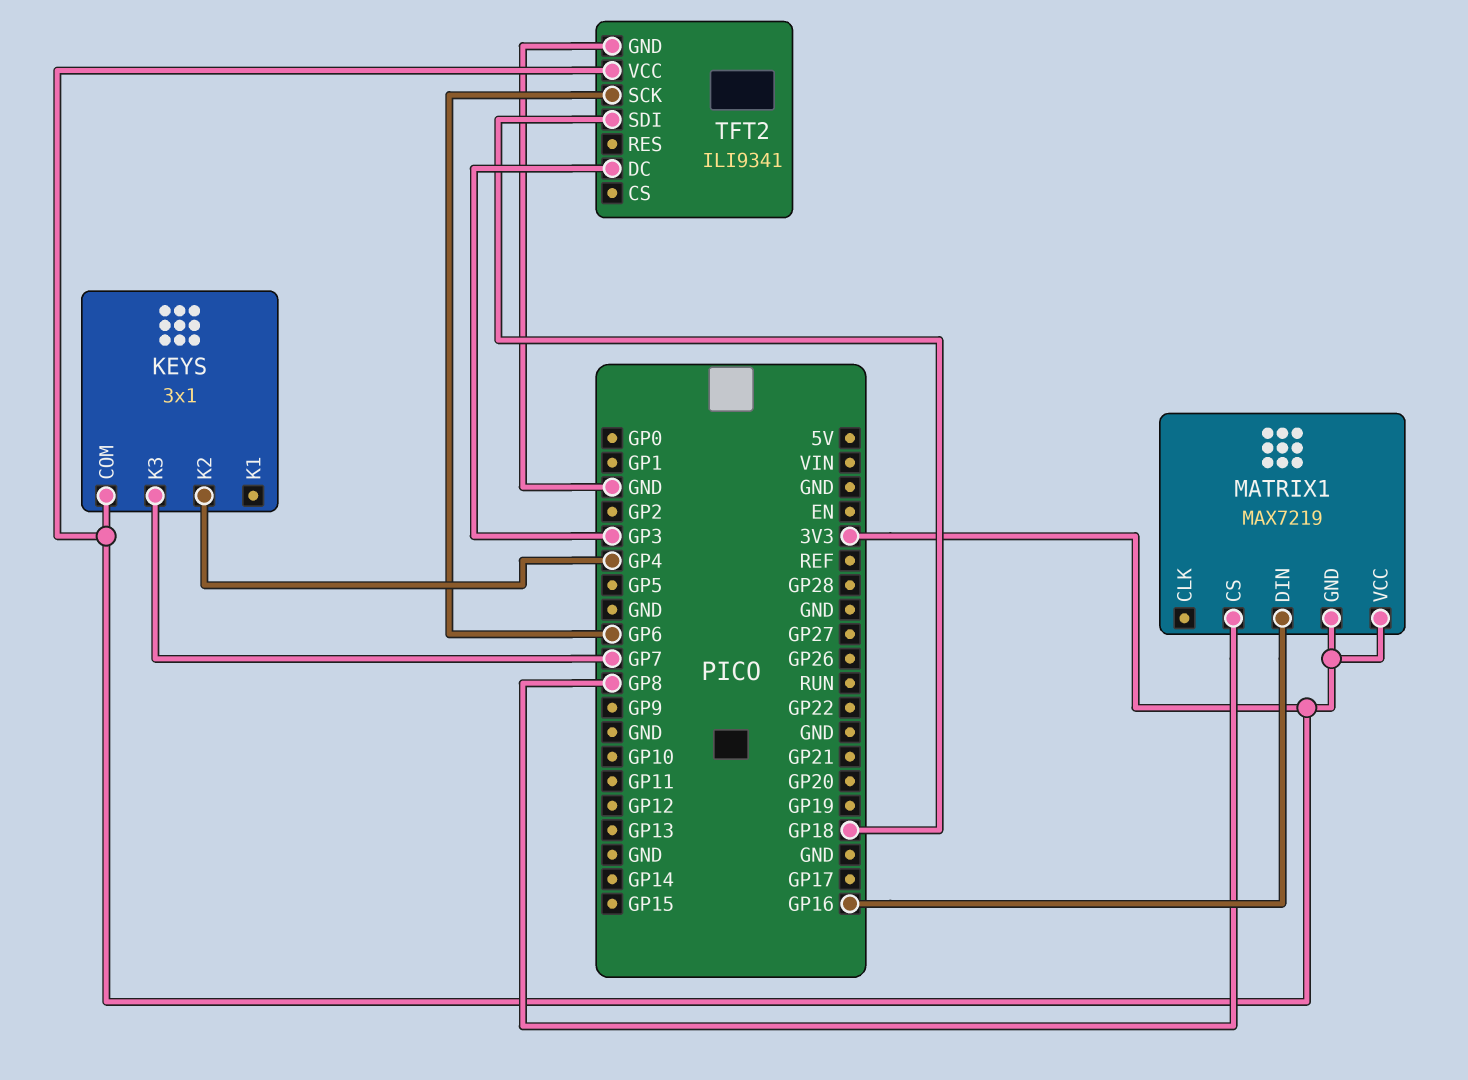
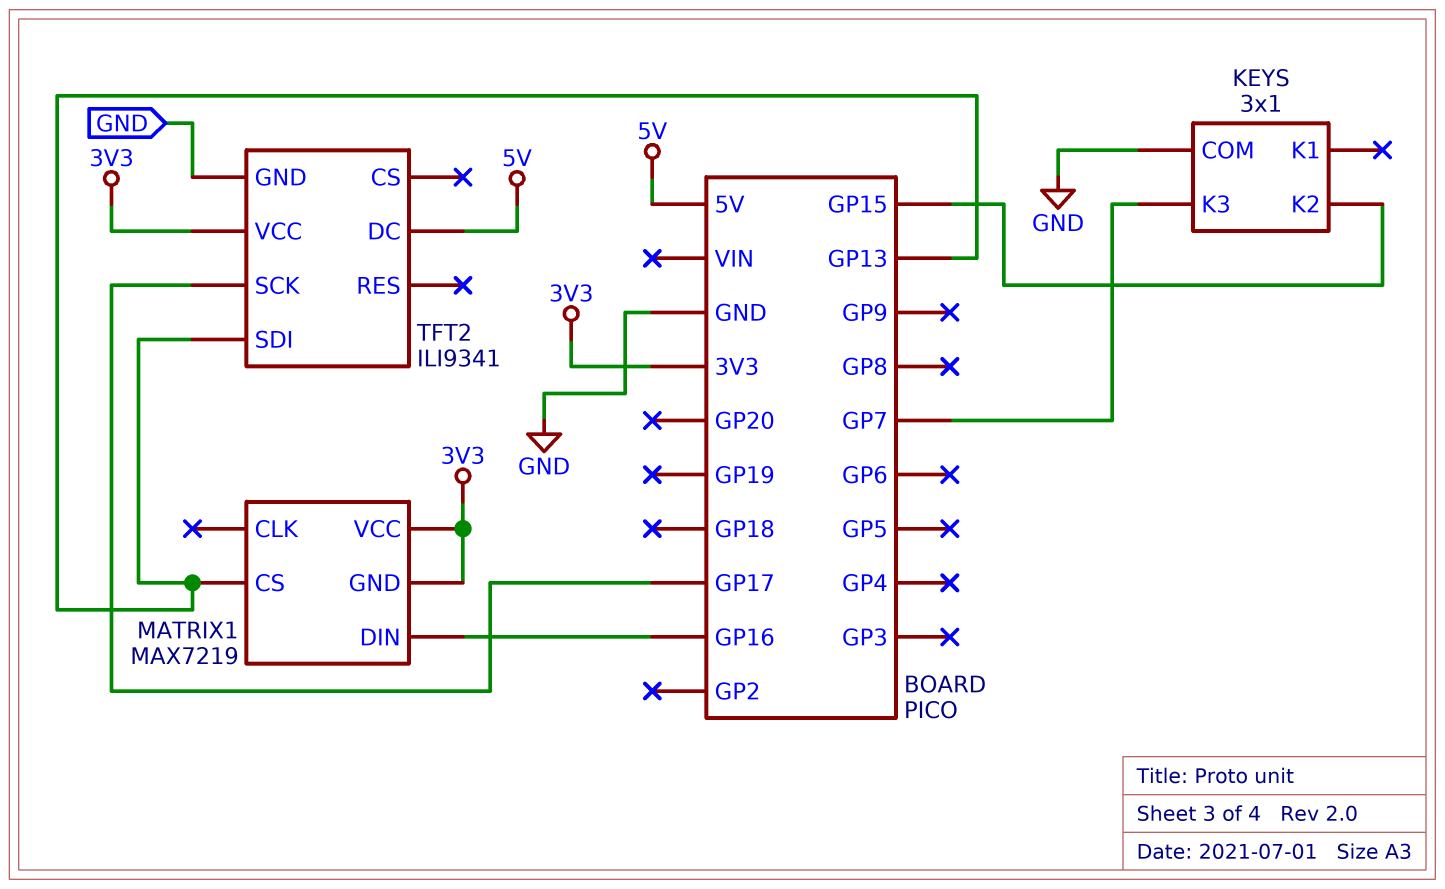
KEYS pin COM: 3V3 -> GND
KEYS pin K2: GP4 -> GP15
MATRIX1 pin CS: GP8 -> GP13
TFT2 pin DC: GP3 -> 5V
TFT2 pin SCK: GP6 -> GP17
TFT2 pin SDI: GP18 -> GP13

